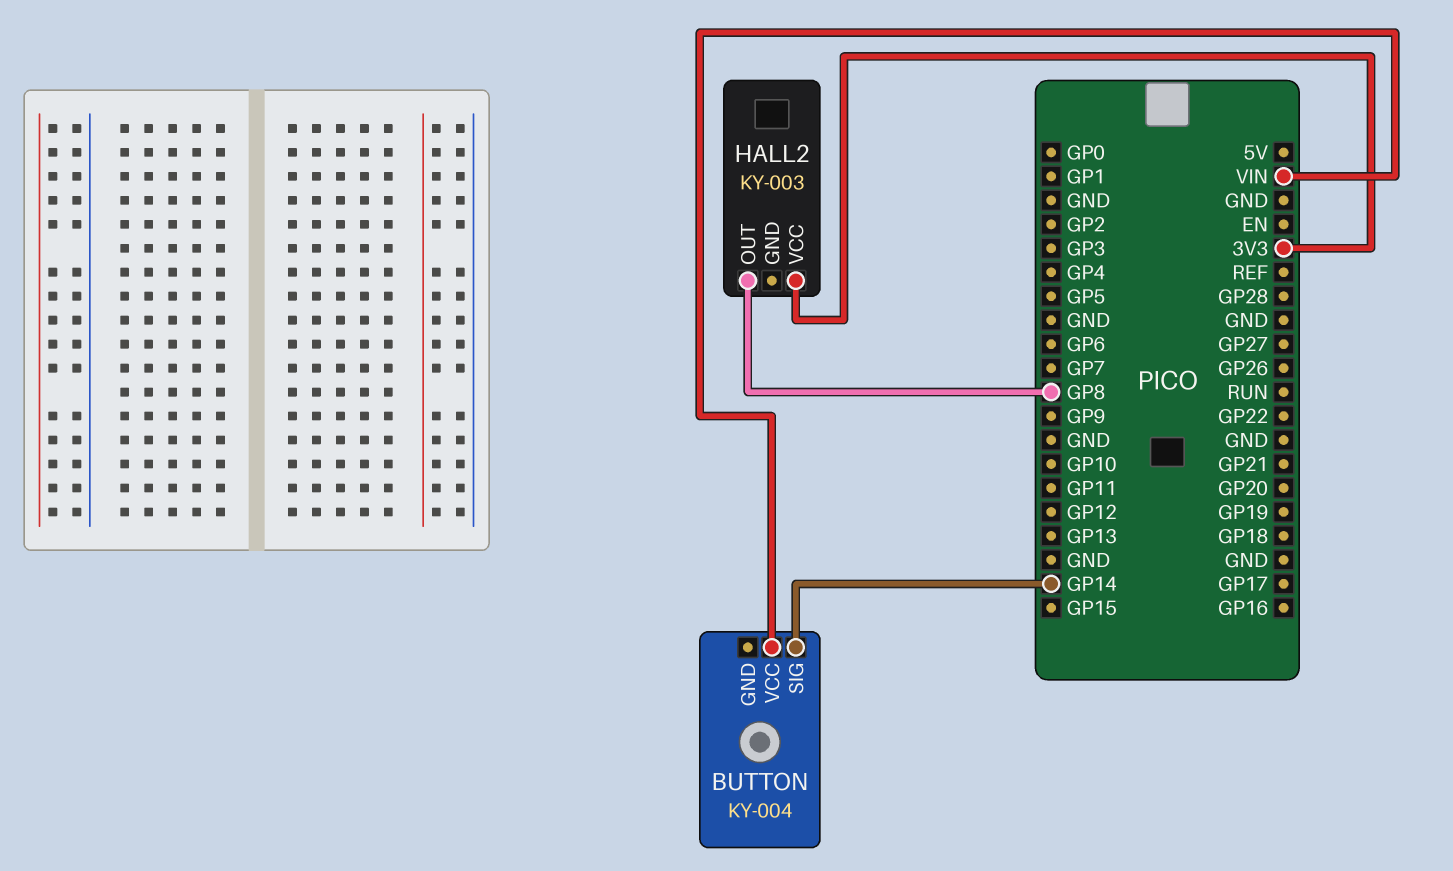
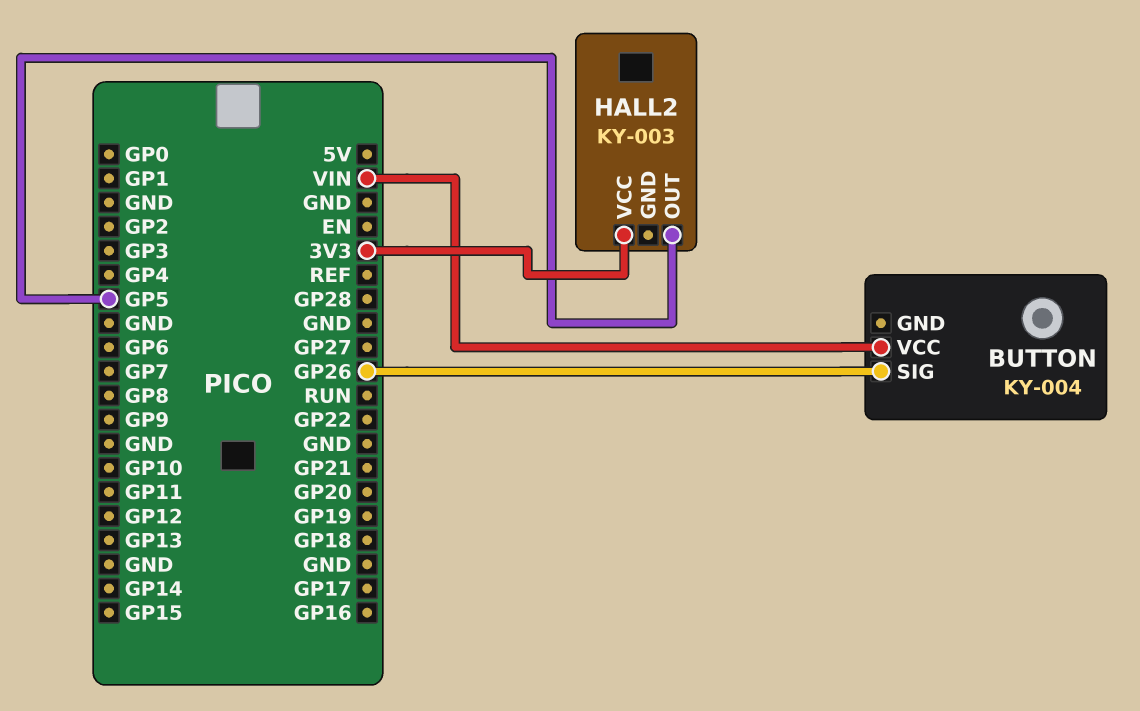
BUTTON pin SIG: GP14 -> GP26
HALL2 pin OUT: GP8 -> GP5

